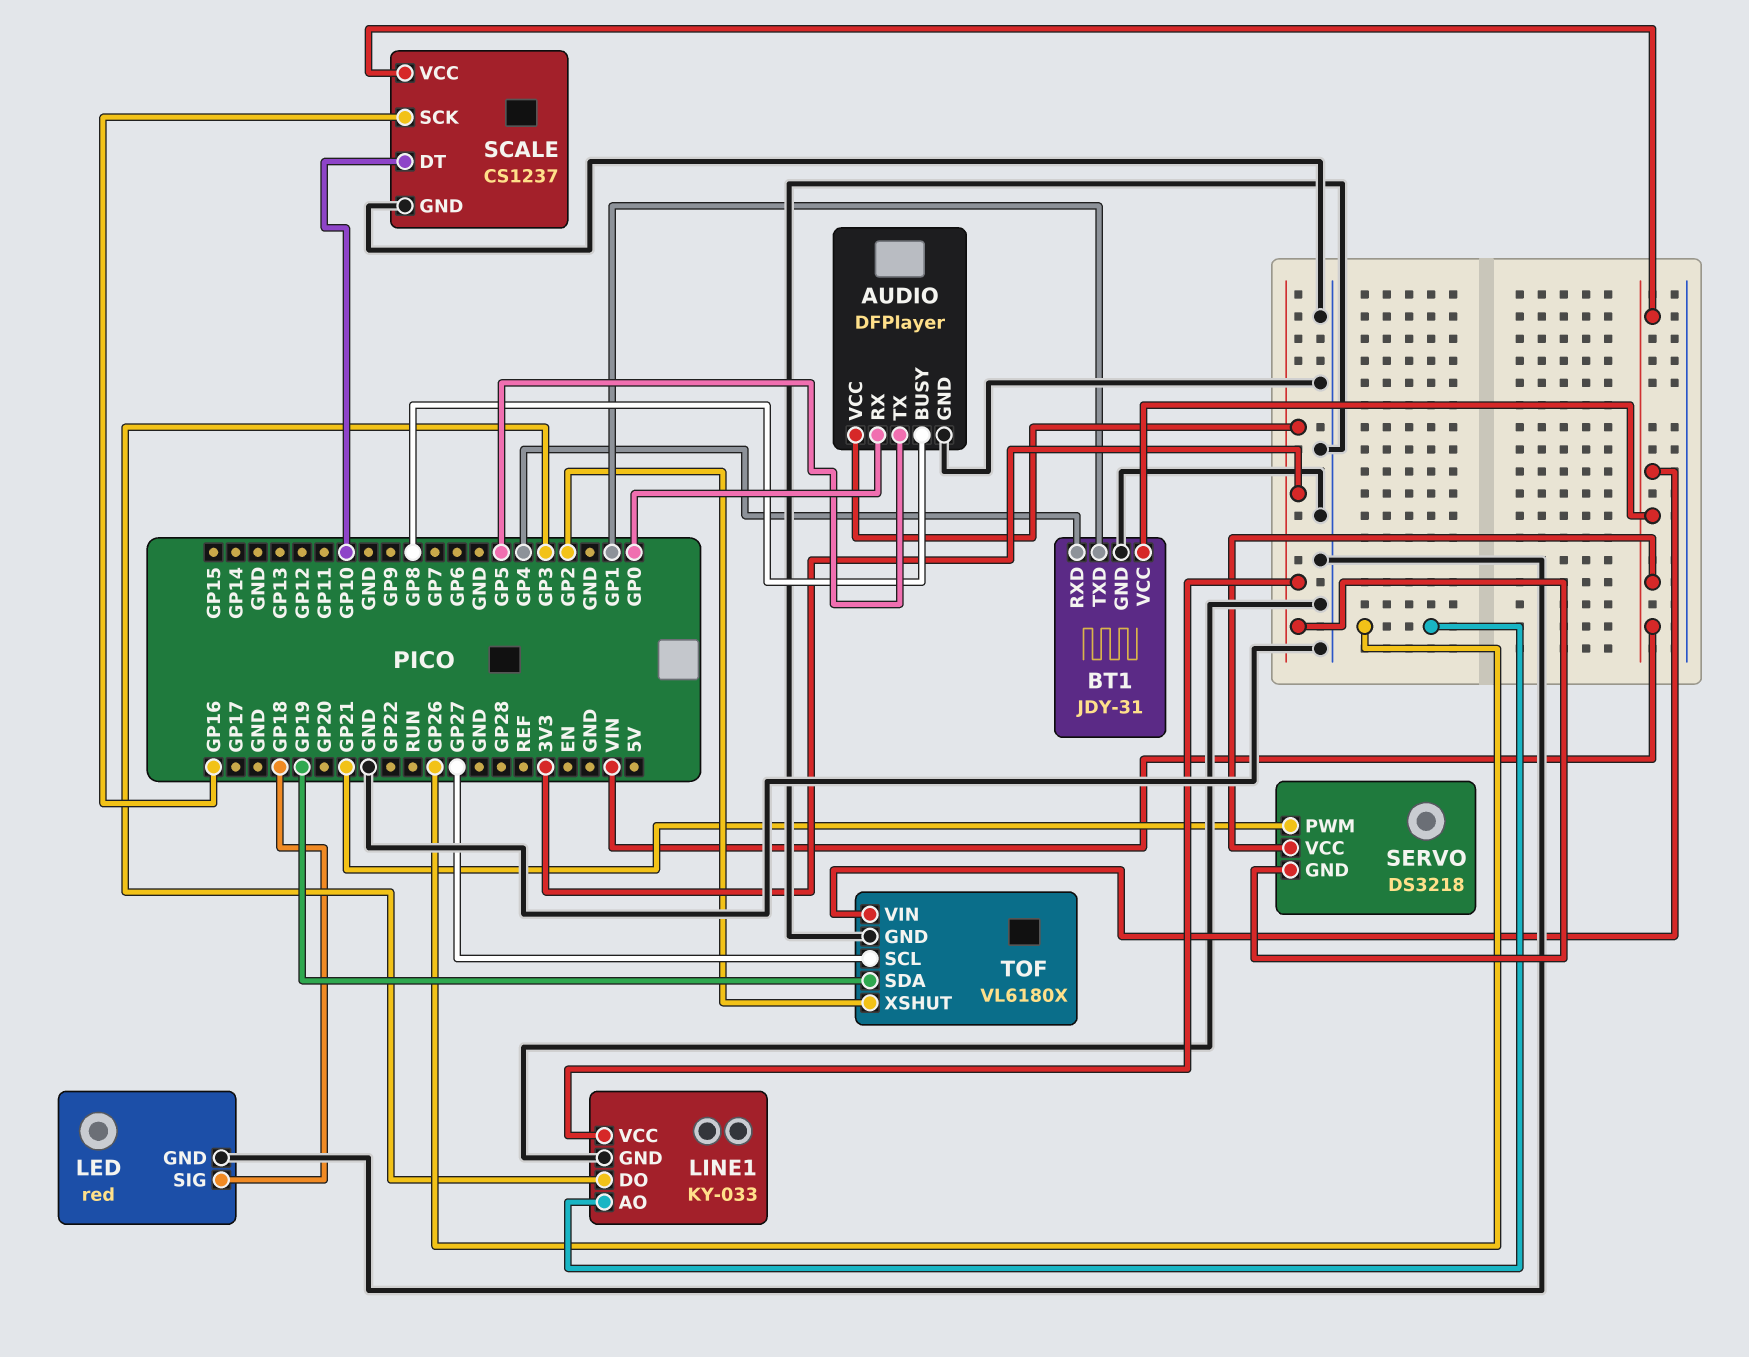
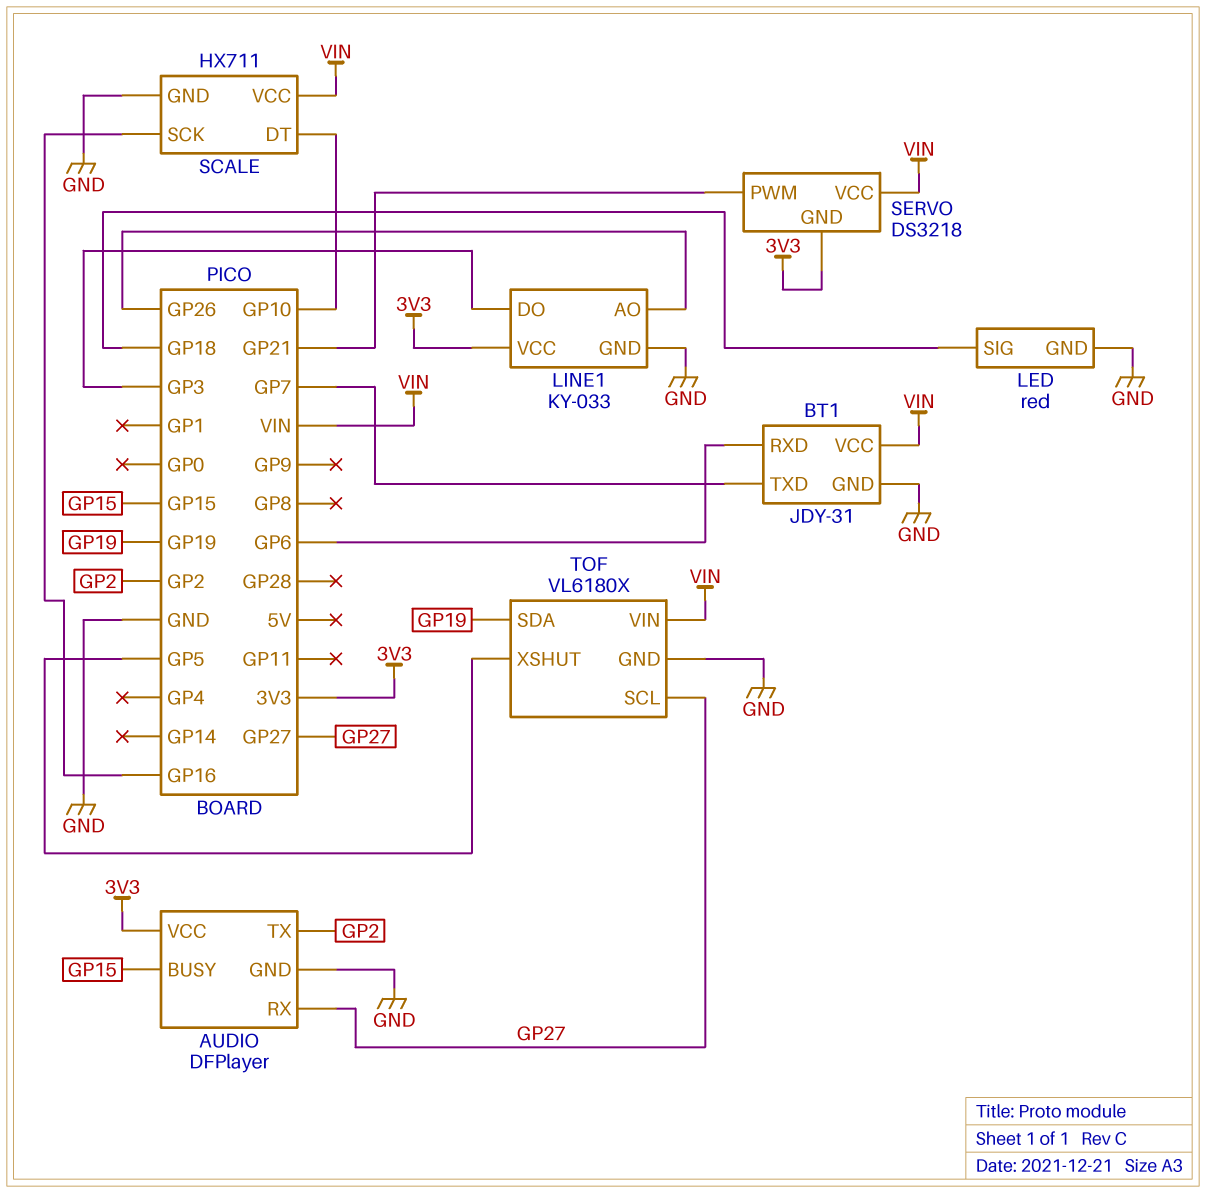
AUDIO pin BUSY: GP8 -> GP15
AUDIO pin RX: GP0 -> GP27
AUDIO pin TX: GP5 -> GP2
BT1 pin RXD: GP4 -> GP6
BT1 pin TXD: GP1 -> GP7
SCALE: CS1237 -> HX711
TOF pin XSHUT: GP2 -> GP5

